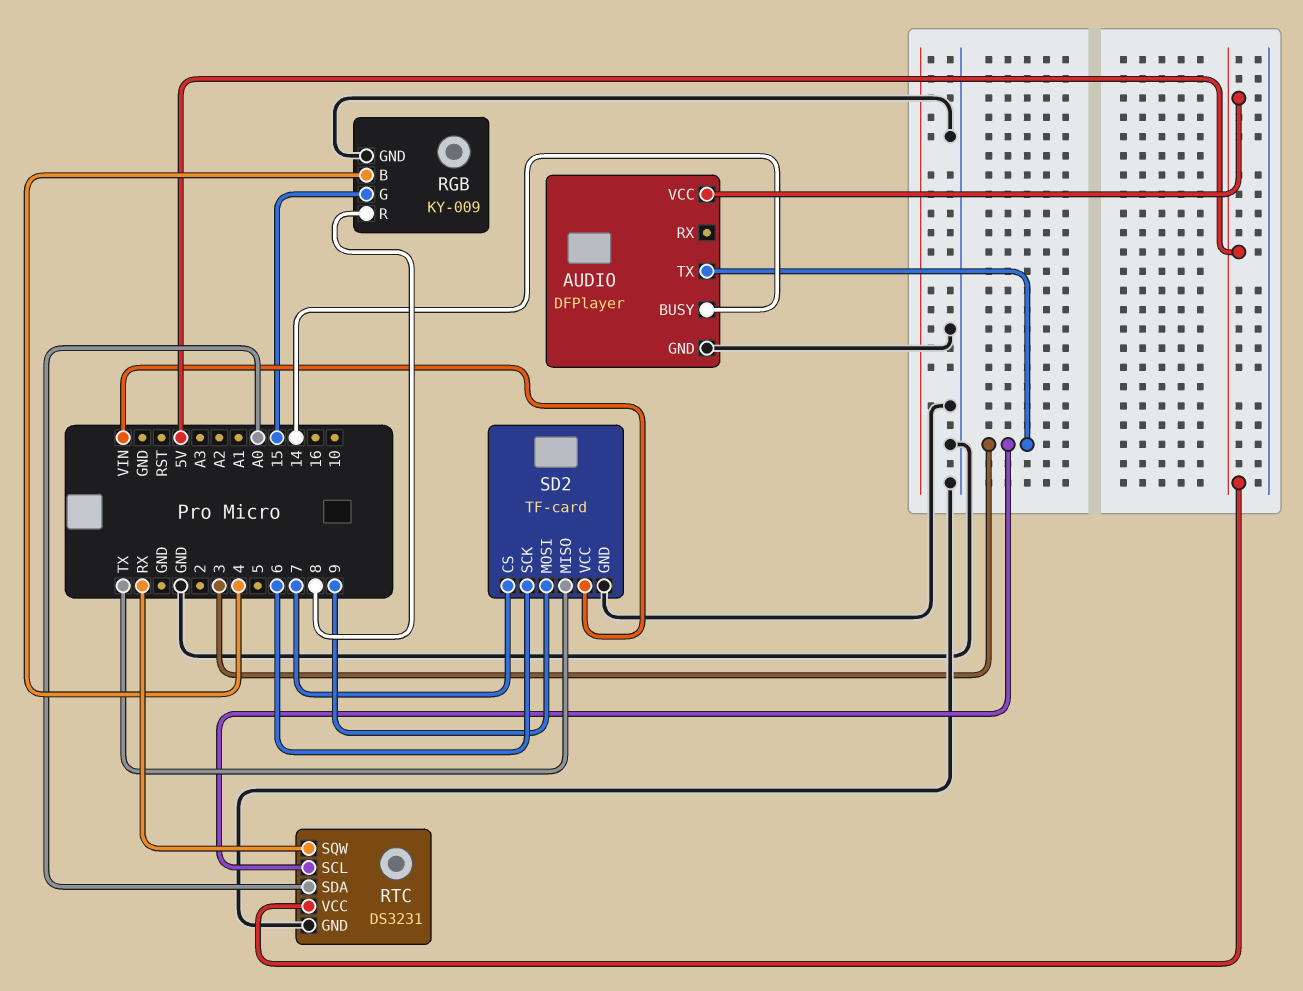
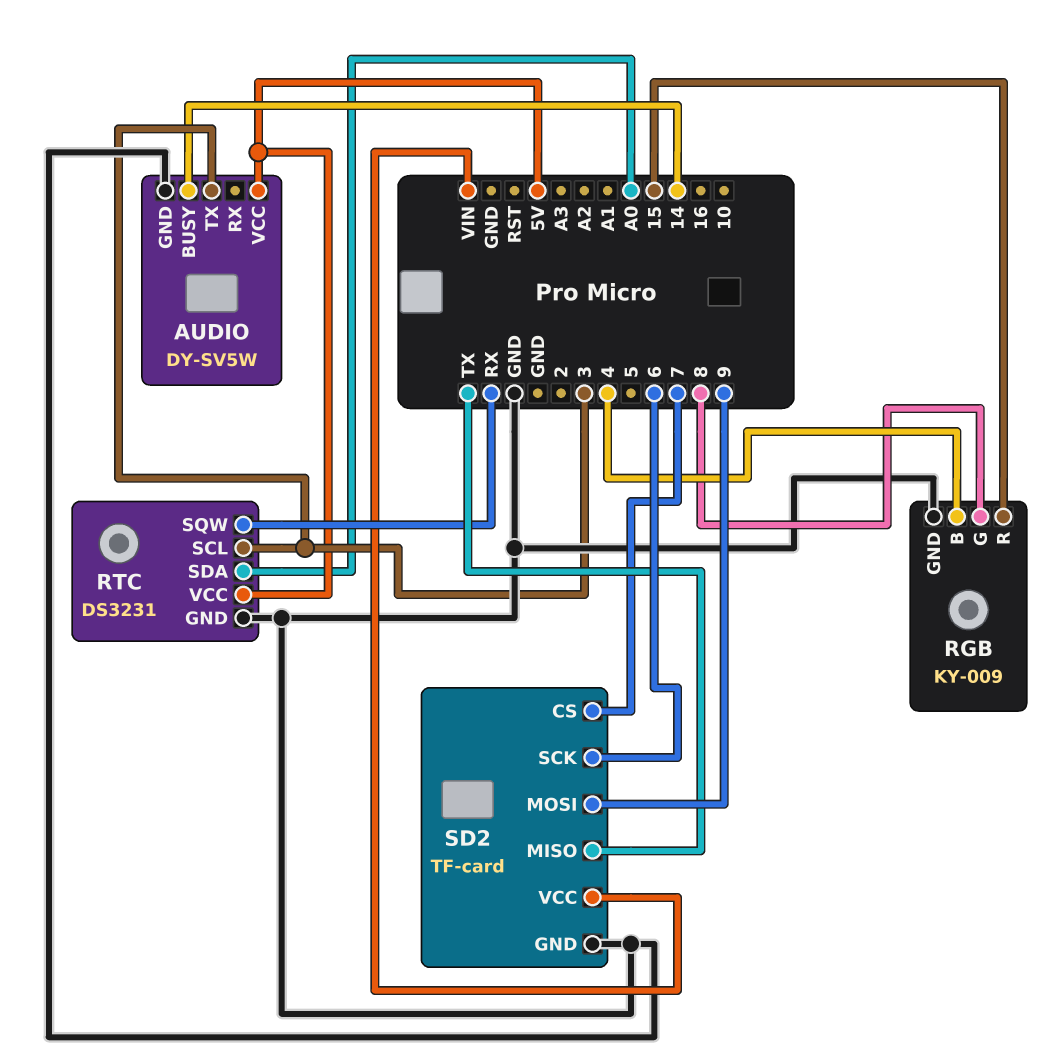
AUDIO: DFPlayer -> DY-SV5W
RGB pin G: 15 -> 8
RGB pin R: 8 -> 15

